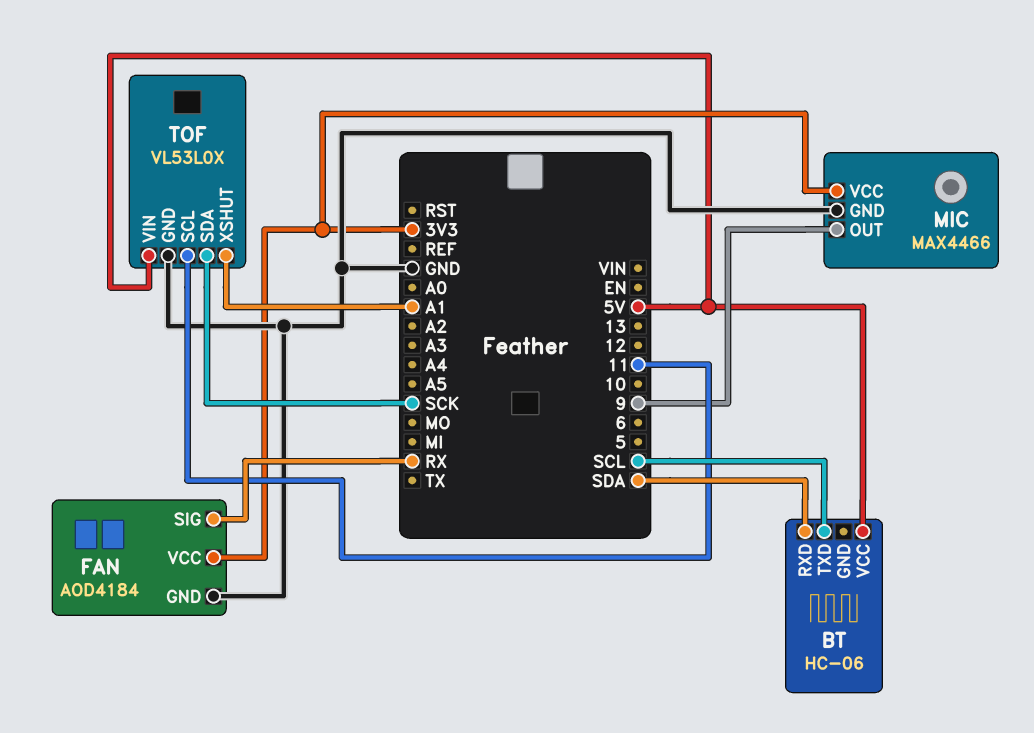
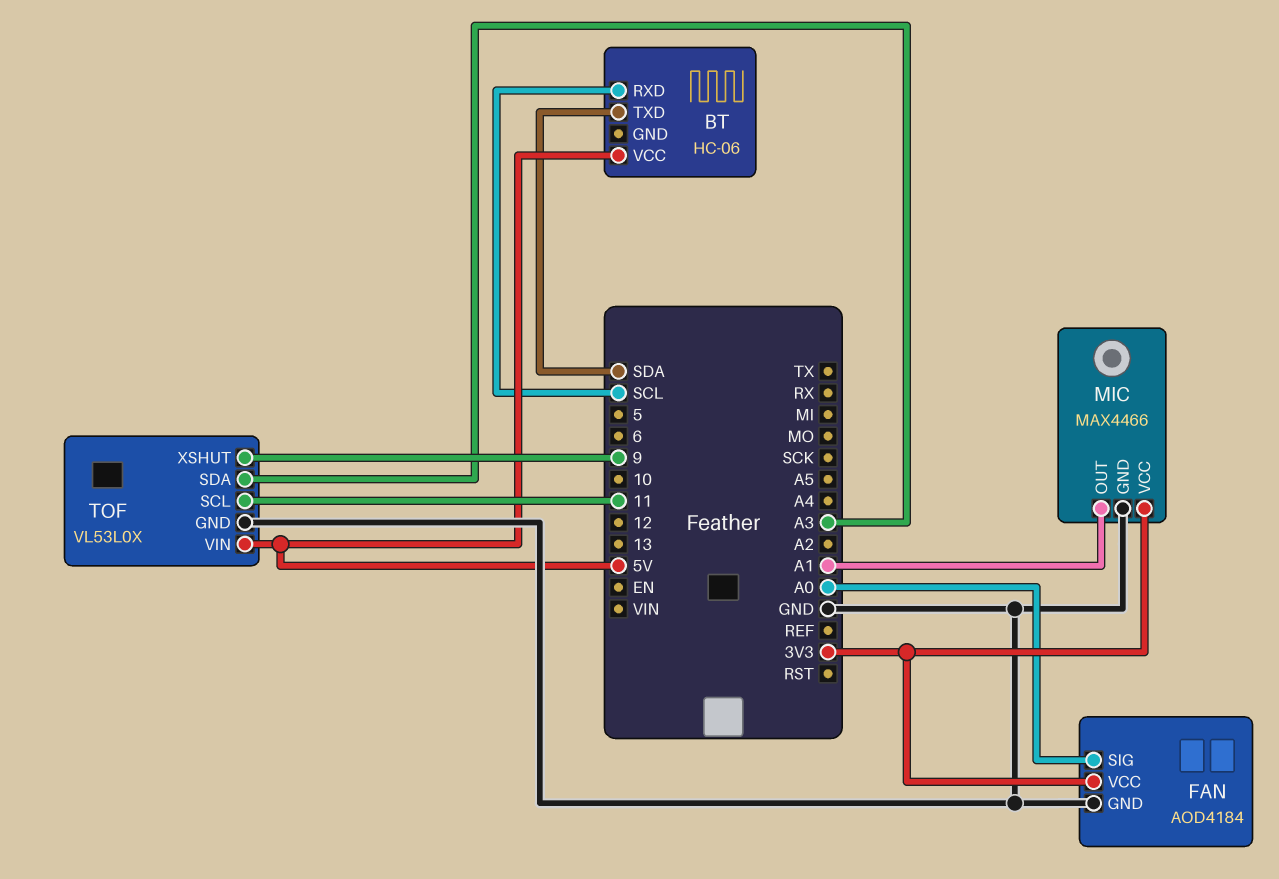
BT pin RXD: SDA -> SCL
BT pin TXD: SCL -> SDA
FAN pin SIG: RX -> A0
MIC pin OUT: 9 -> A1
TOF pin SDA: SCK -> A3
TOF pin XSHUT: A1 -> 9

